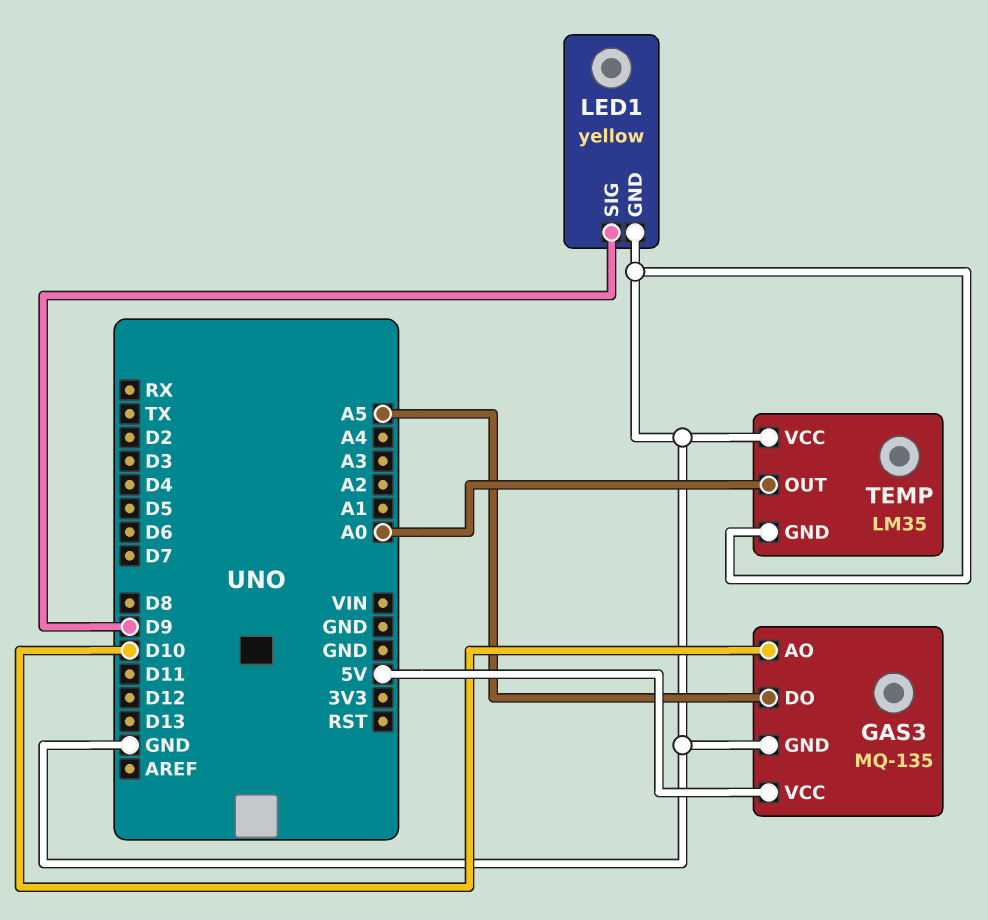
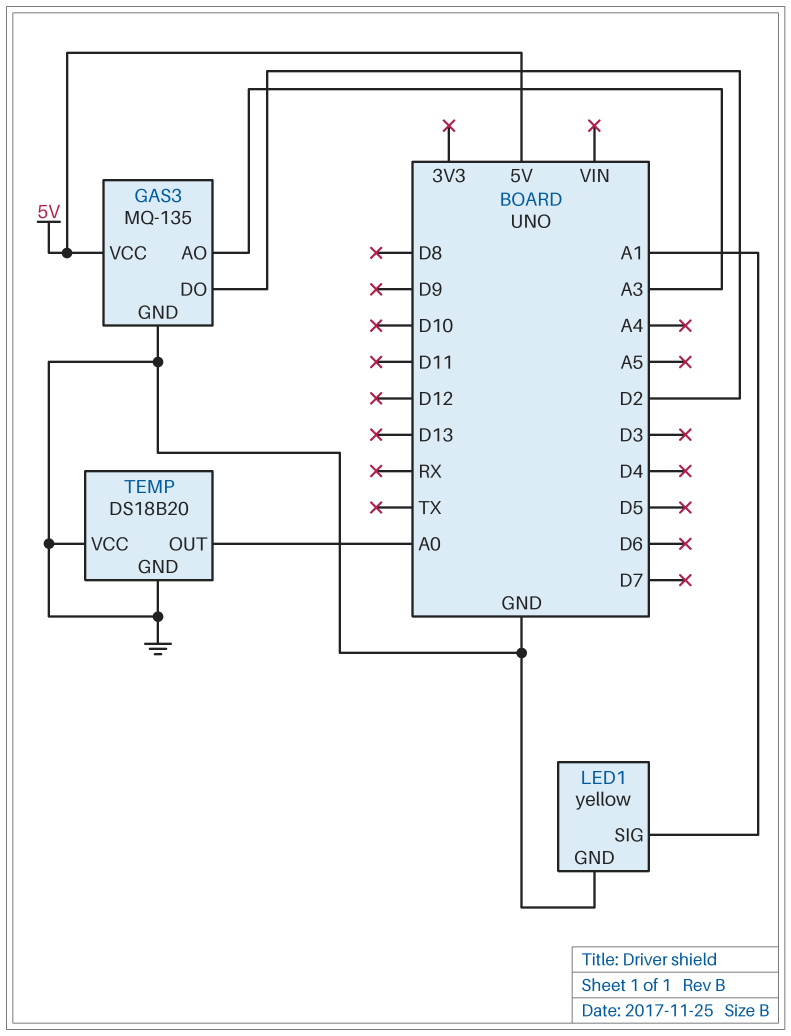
GAS3 pin AO: D10 -> A3
GAS3 pin DO: A5 -> D2
LED1 pin SIG: D9 -> A1
TEMP: LM35 -> DS18B20

